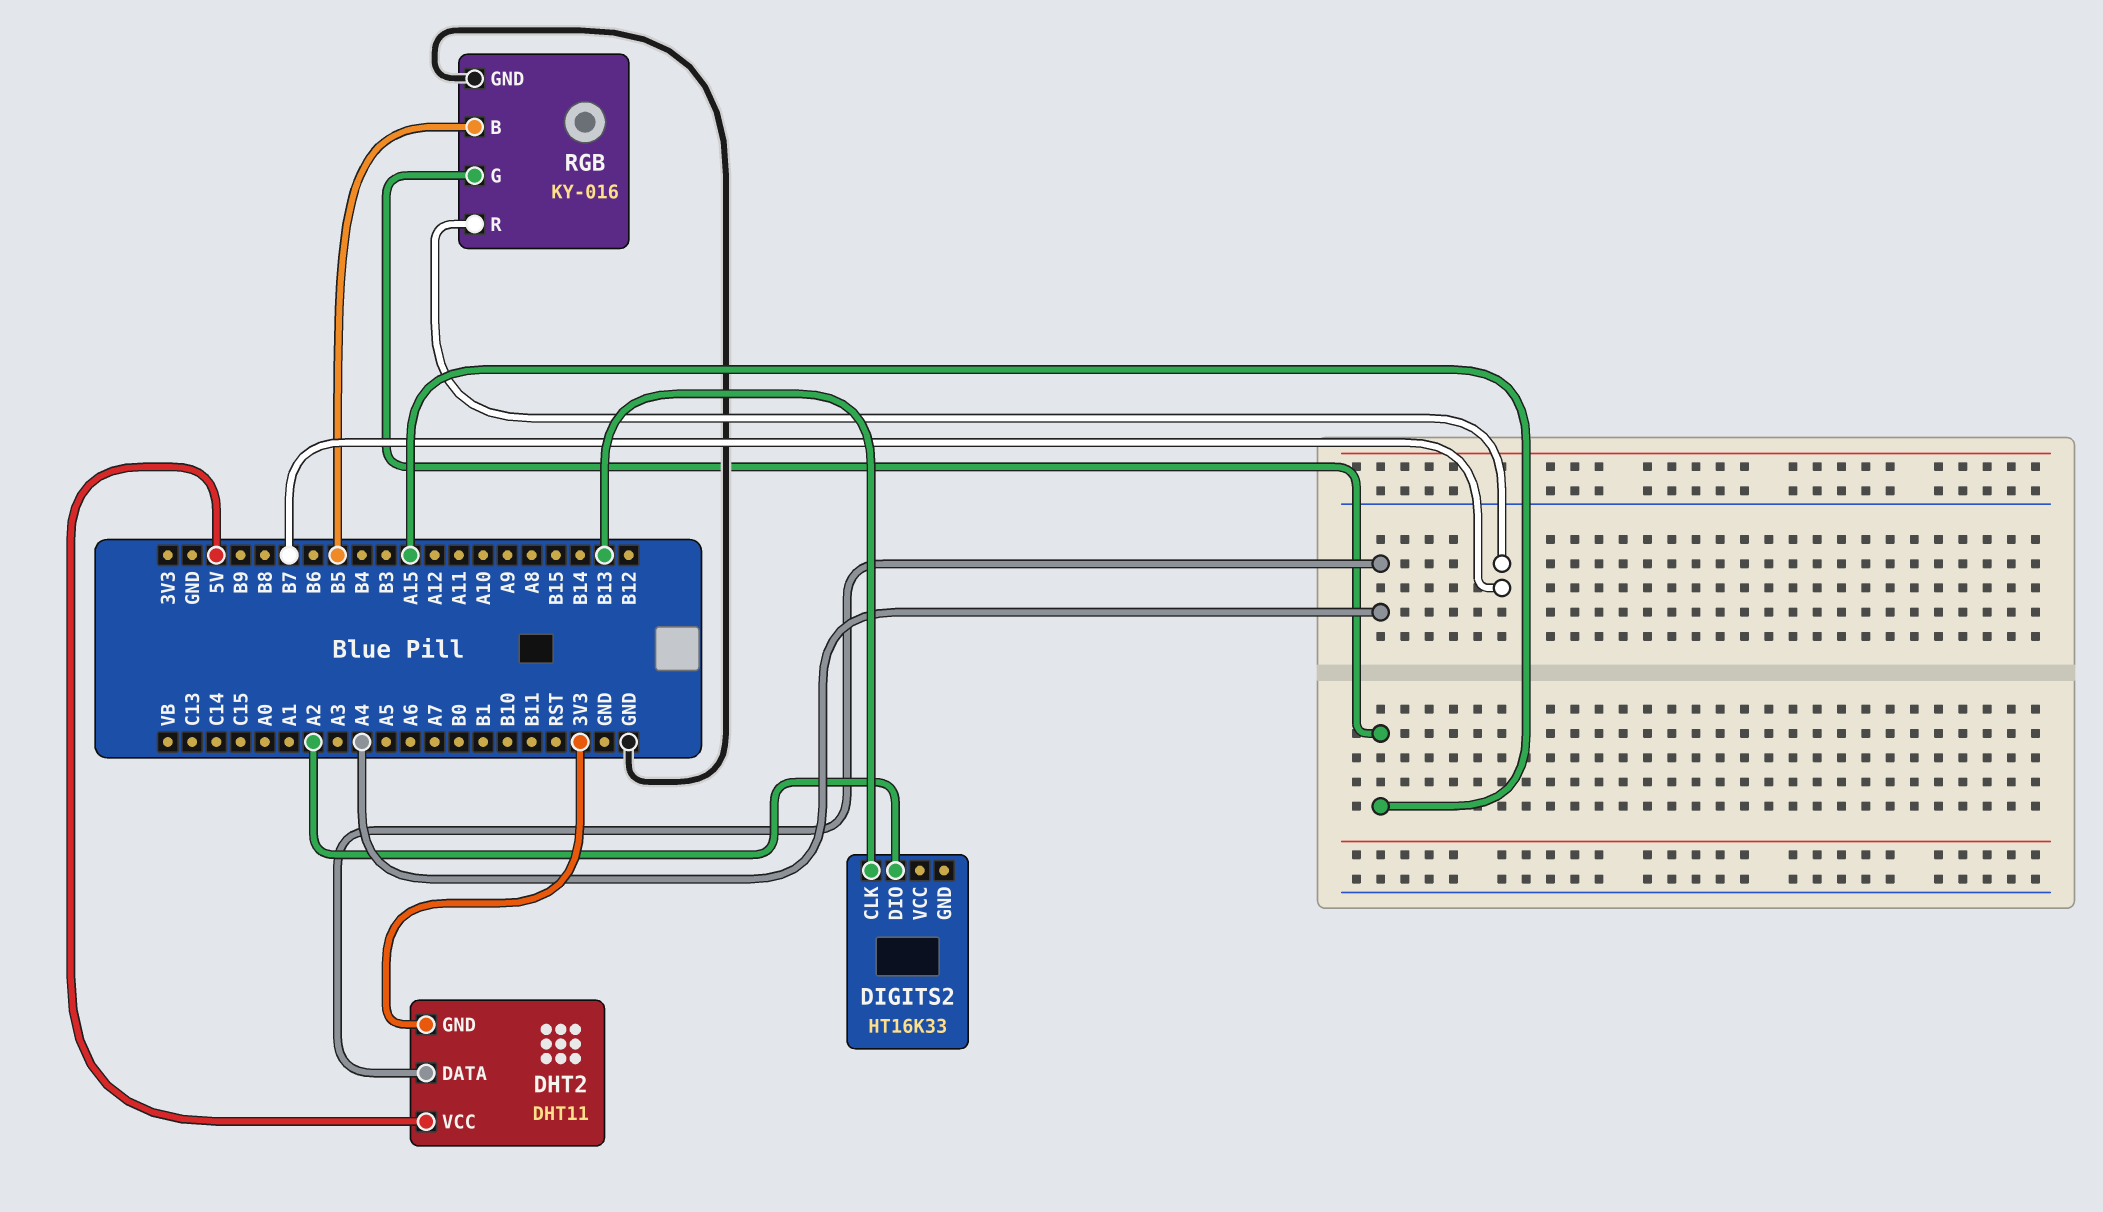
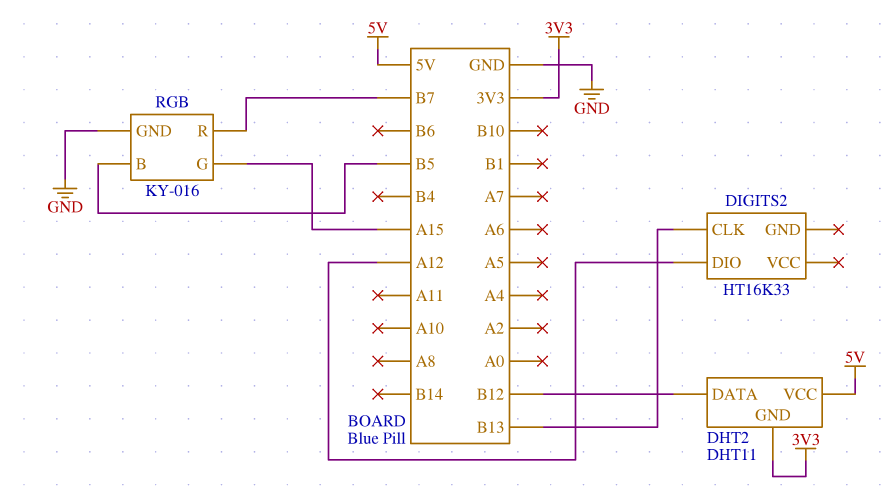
DHT2 pin DATA: A4 -> B12
DIGITS2 pin DIO: A2 -> A12

